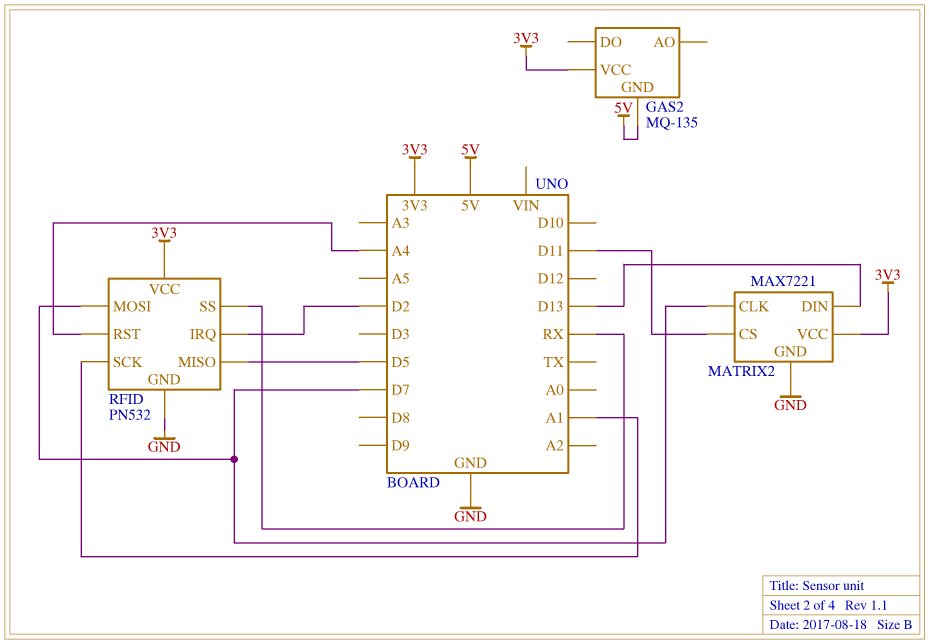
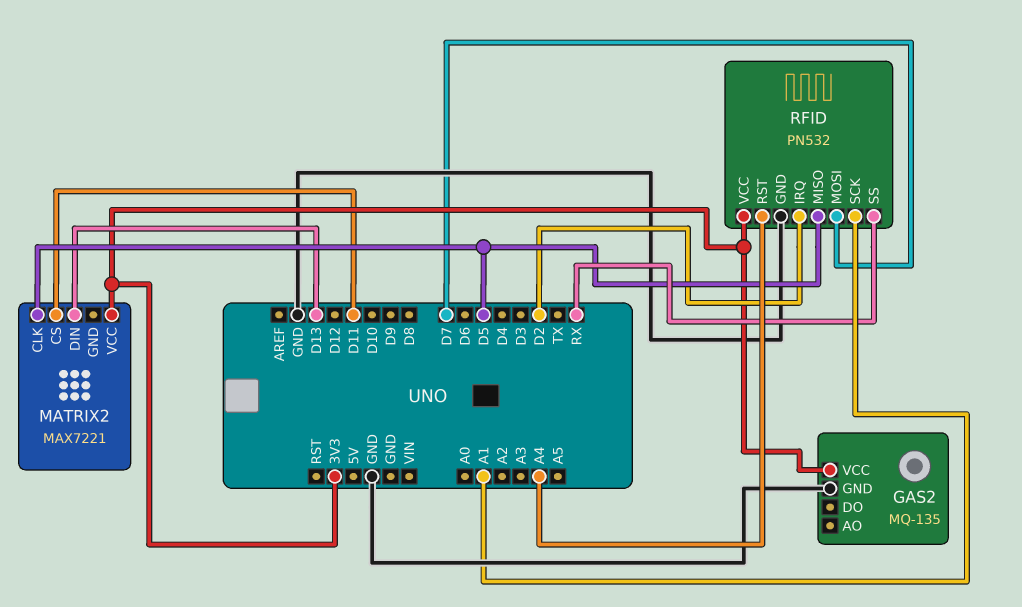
GAS2 pin GND: 5V -> GND
MATRIX2 pin CLK: D7 -> D5
MATRIX2 pin GND: GND -> none

